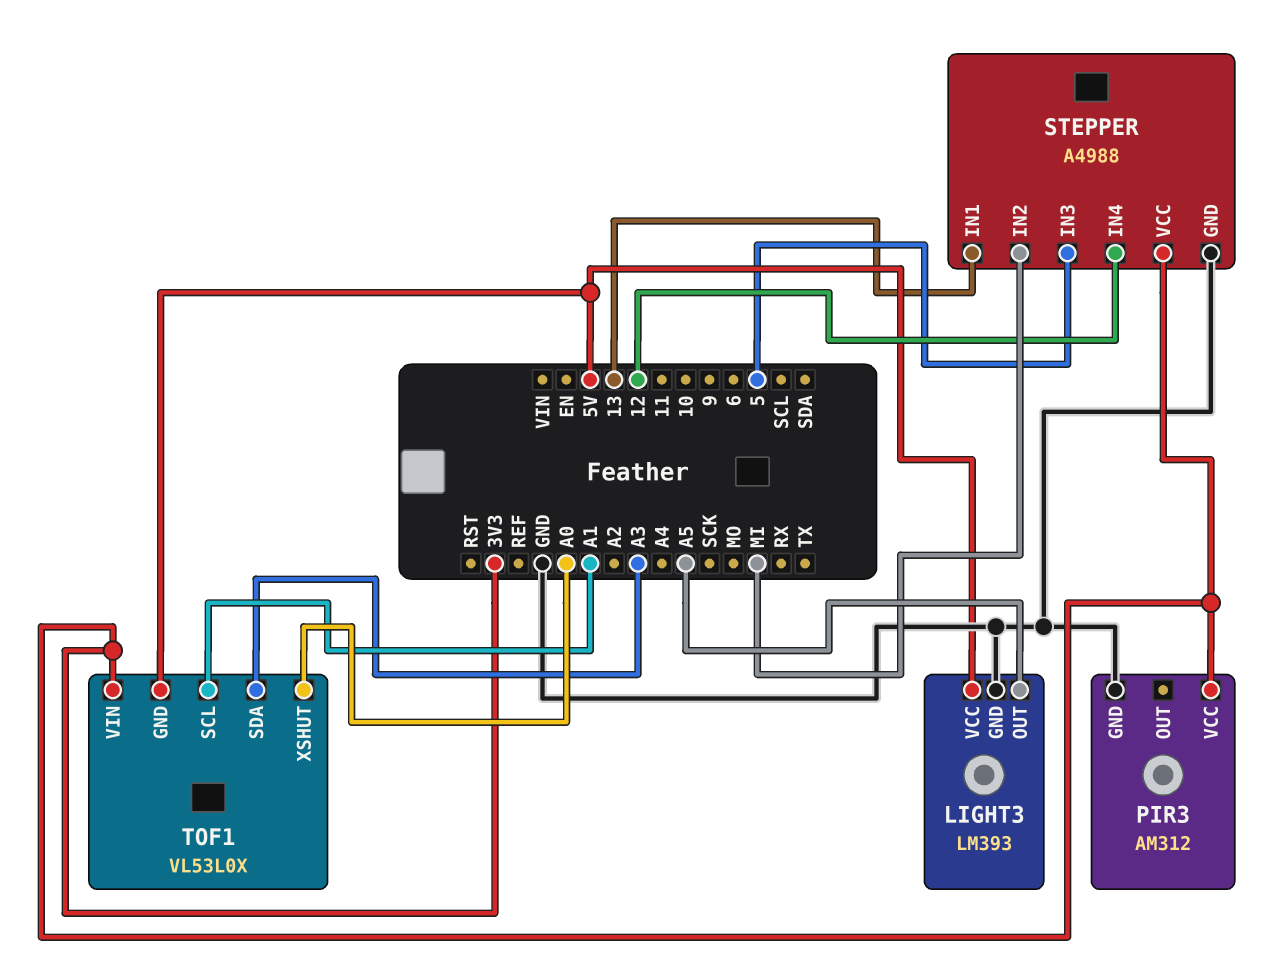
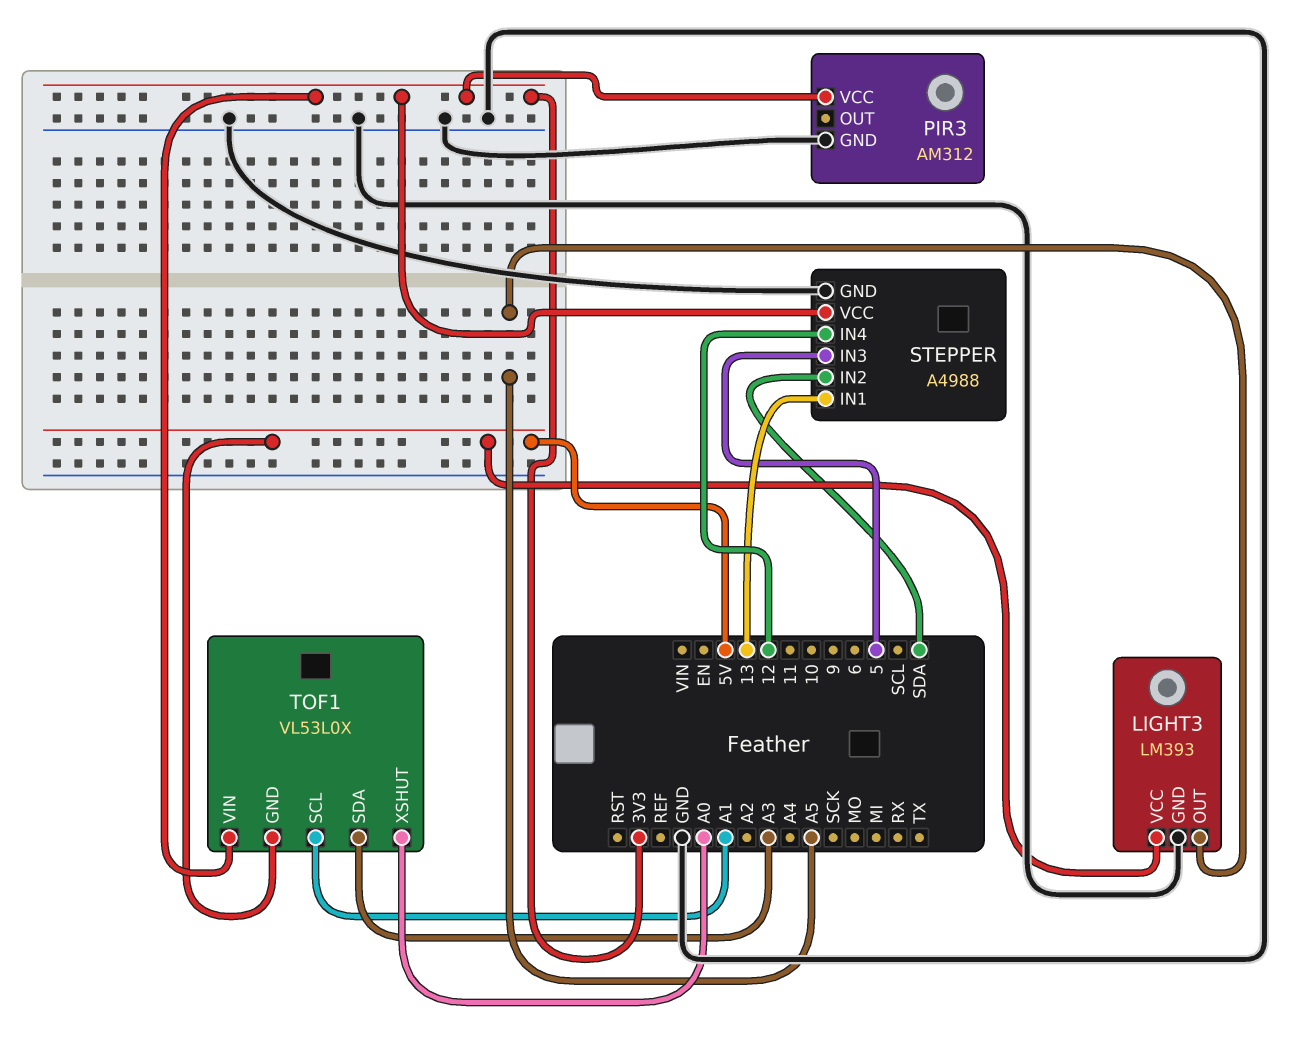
STEPPER pin IN2: MI -> SDA

